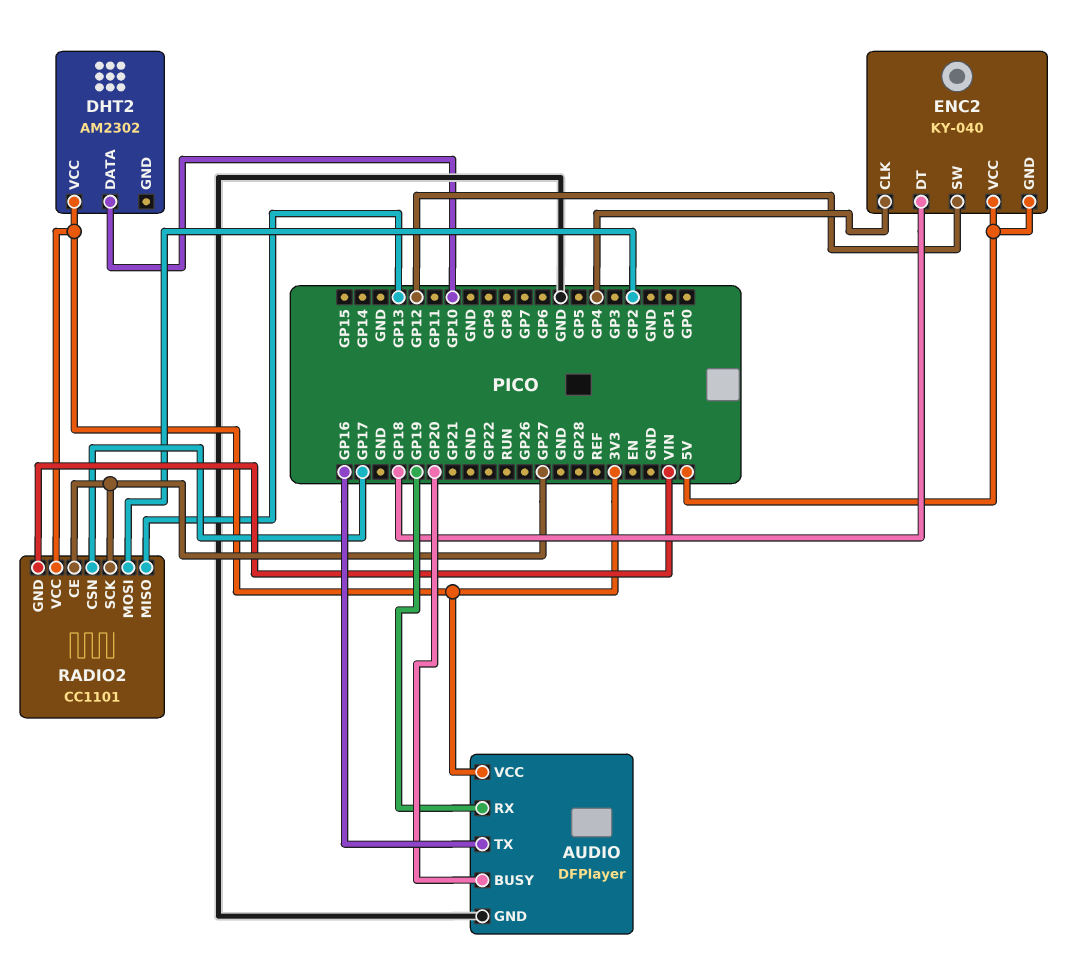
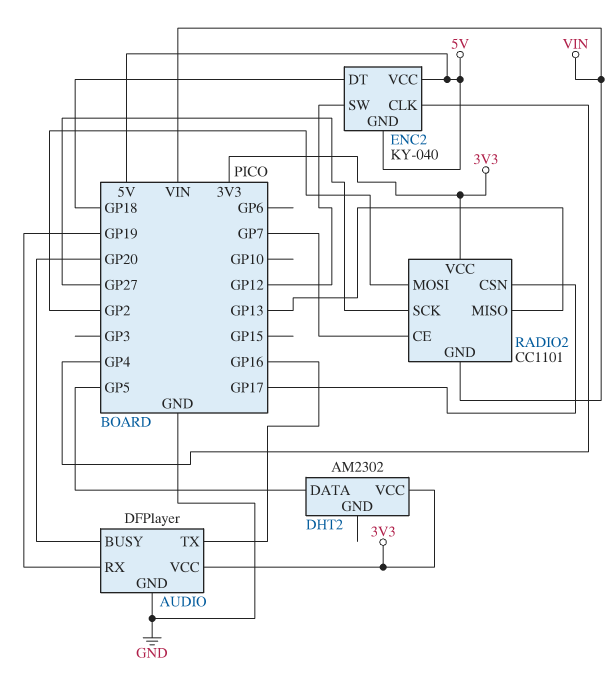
DHT2 pin DATA: GP10 -> GP5
RADIO2 pin CE: GP27 -> GP7

